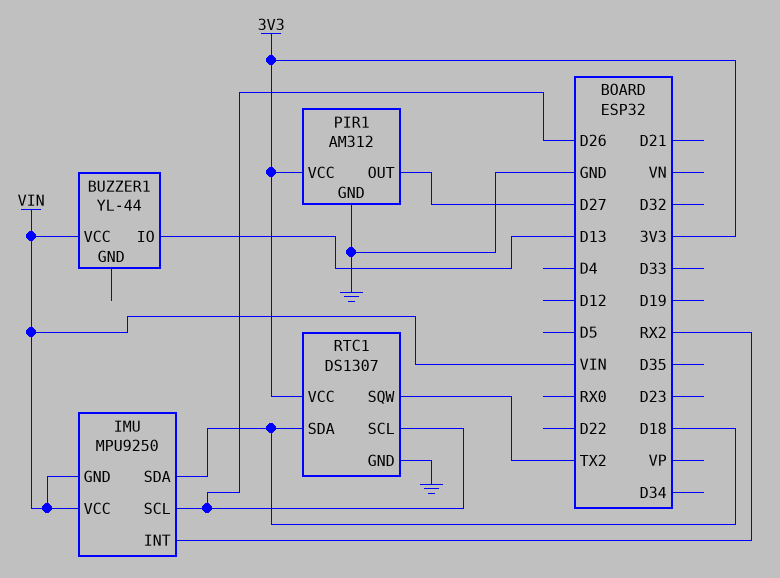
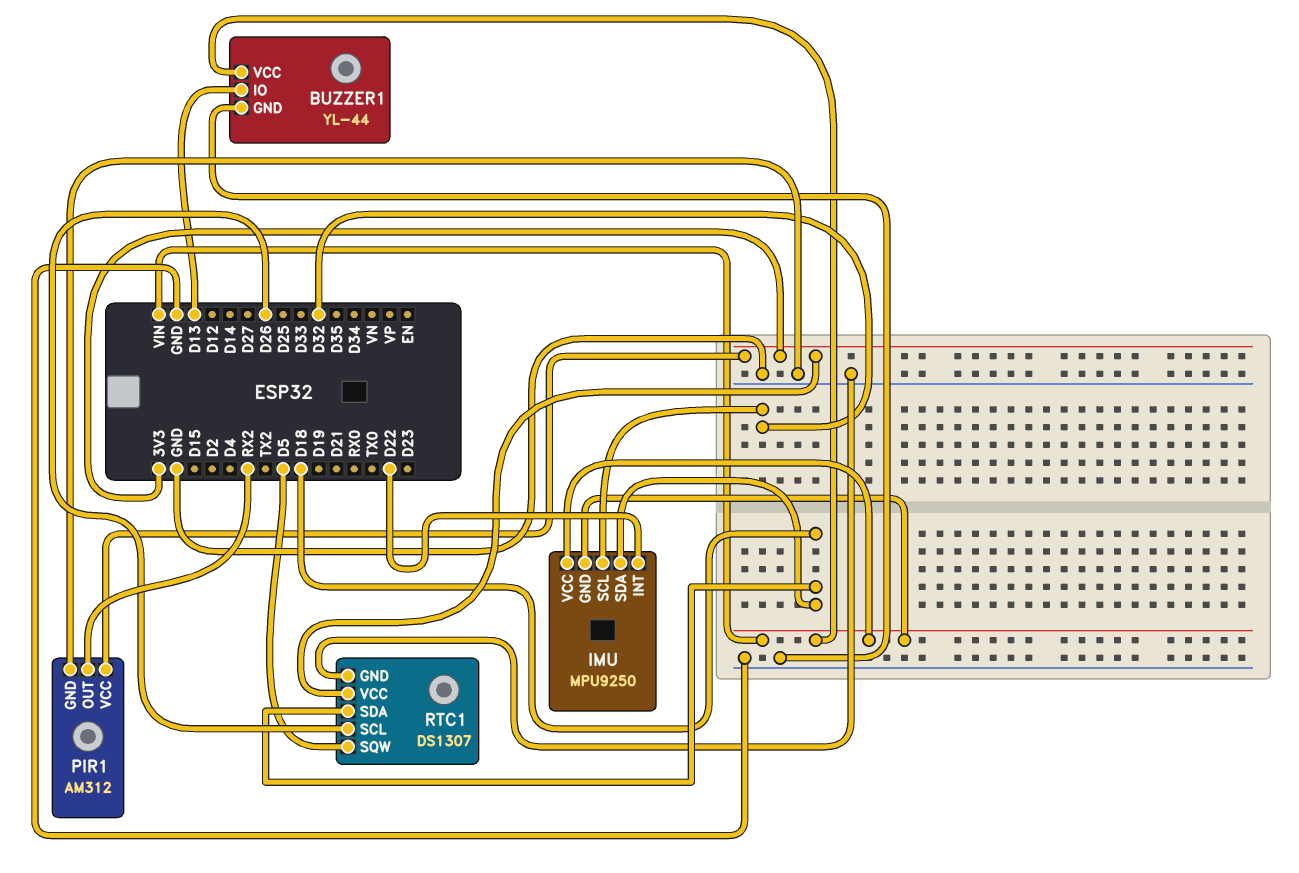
BUZZER1 pin GND: none -> GND
IMU pin INT: RX2 -> D22
IMU pin SCL: D26 -> D32
PIR1 pin OUT: D27 -> RX2
RTC1 pin SQW: TX2 -> D5

